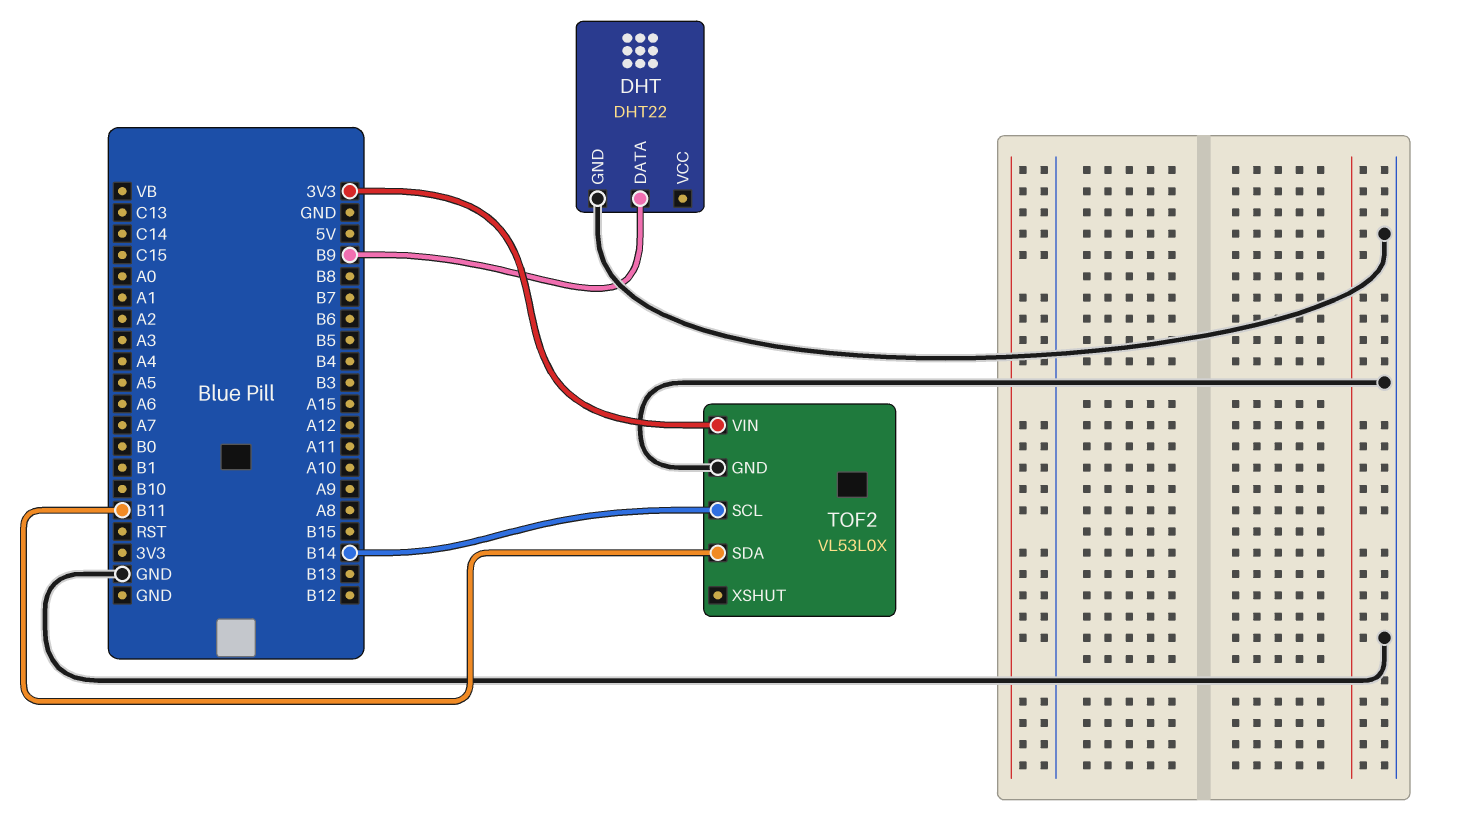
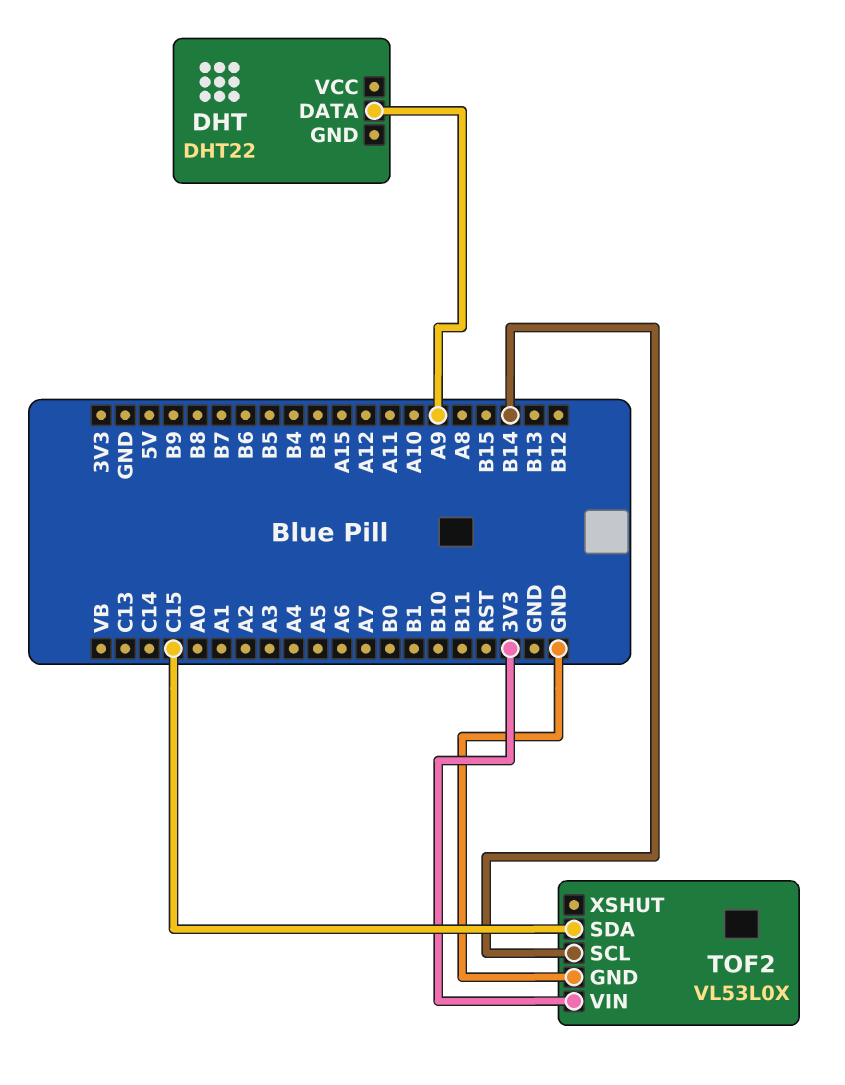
DHT pin DATA: B9 -> A9
DHT pin GND: GND -> none
TOF2 pin SDA: B11 -> C15

